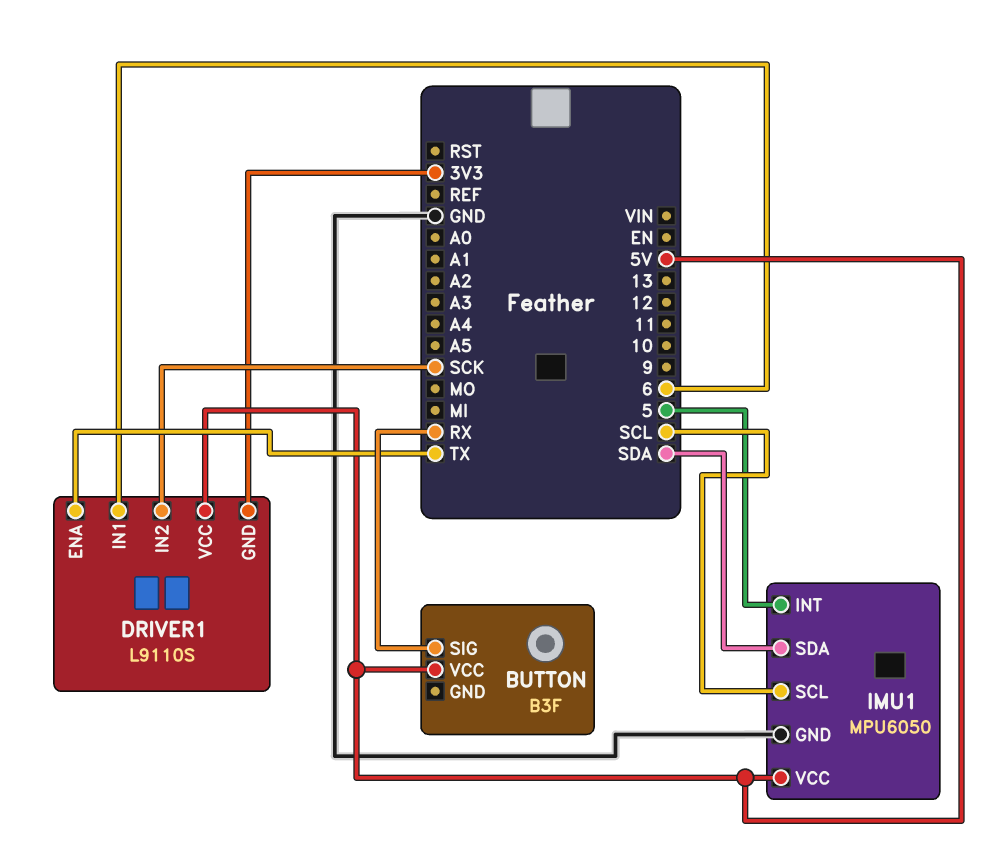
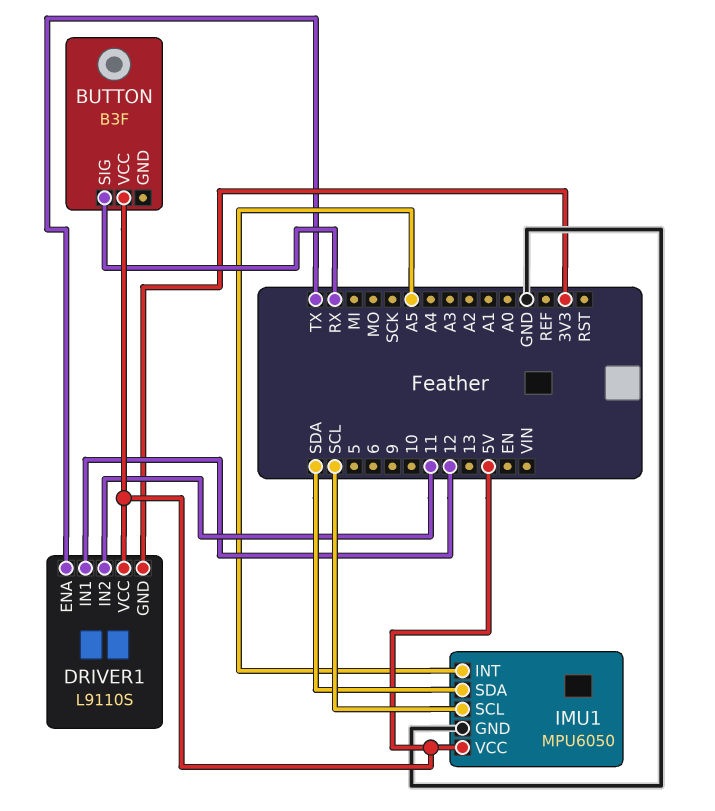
DRIVER1 pin IN1: 6 -> 12
DRIVER1 pin IN2: SCK -> 11
IMU1 pin INT: 5 -> A5

